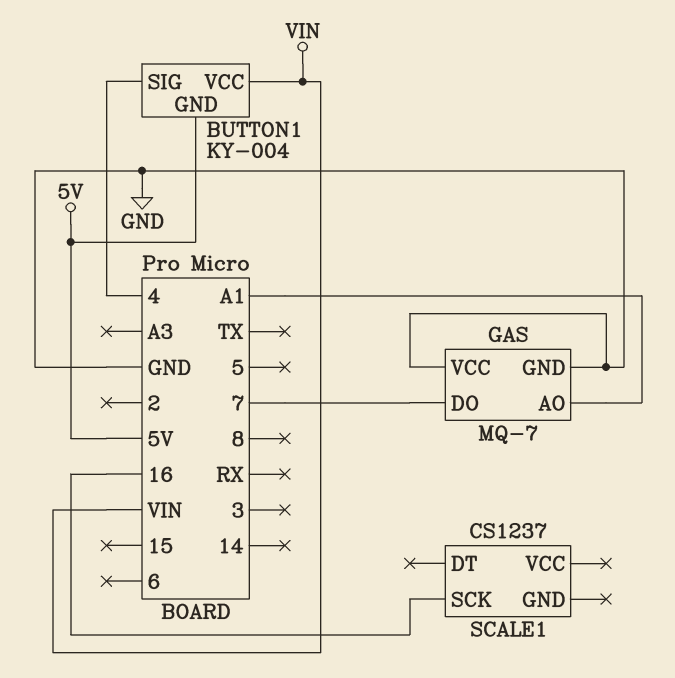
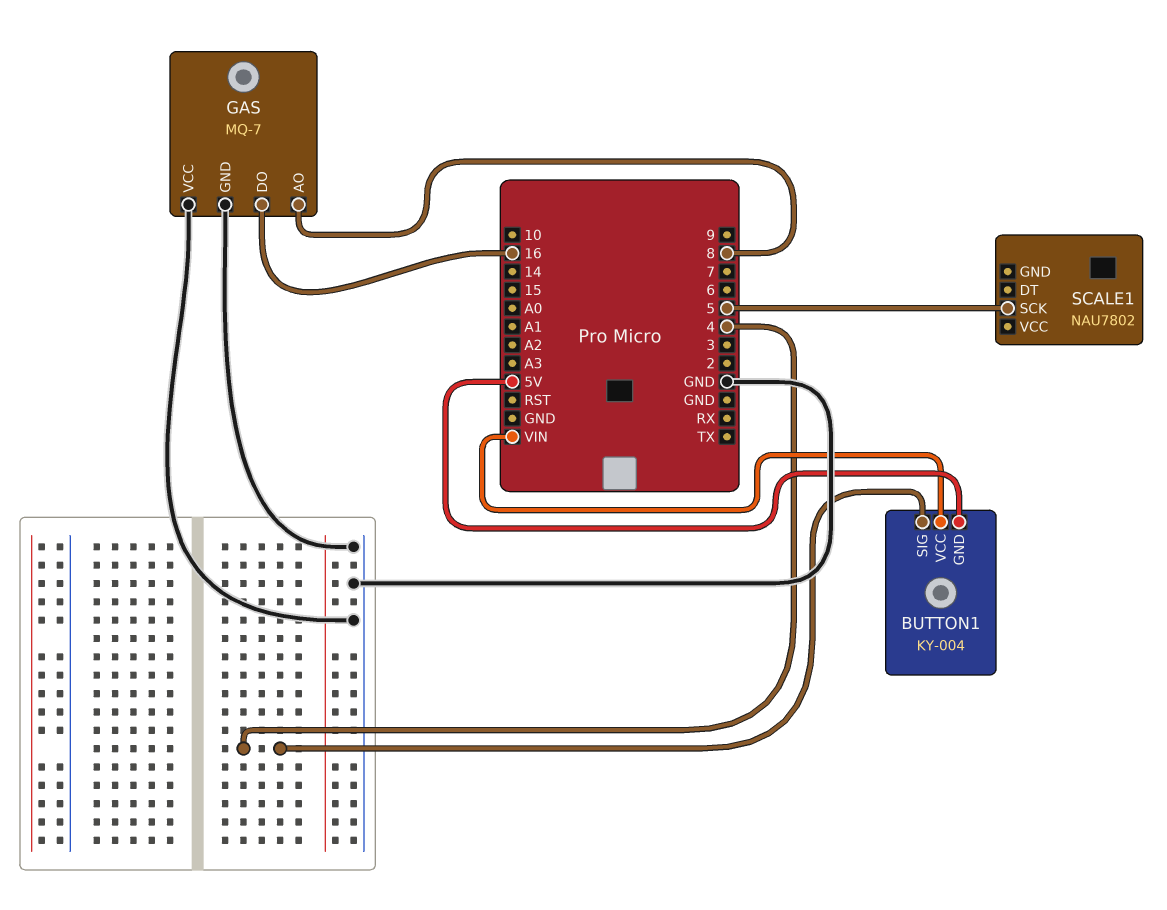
GAS pin AO: A1 -> 8
GAS pin DO: 7 -> 16
SCALE1: CS1237 -> NAU7802
SCALE1 pin SCK: 16 -> 5

